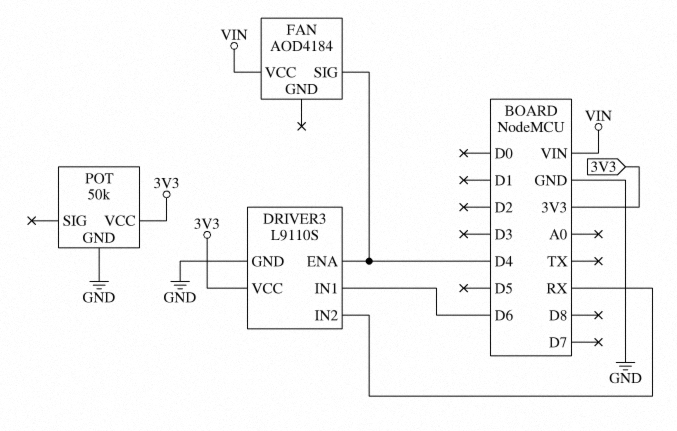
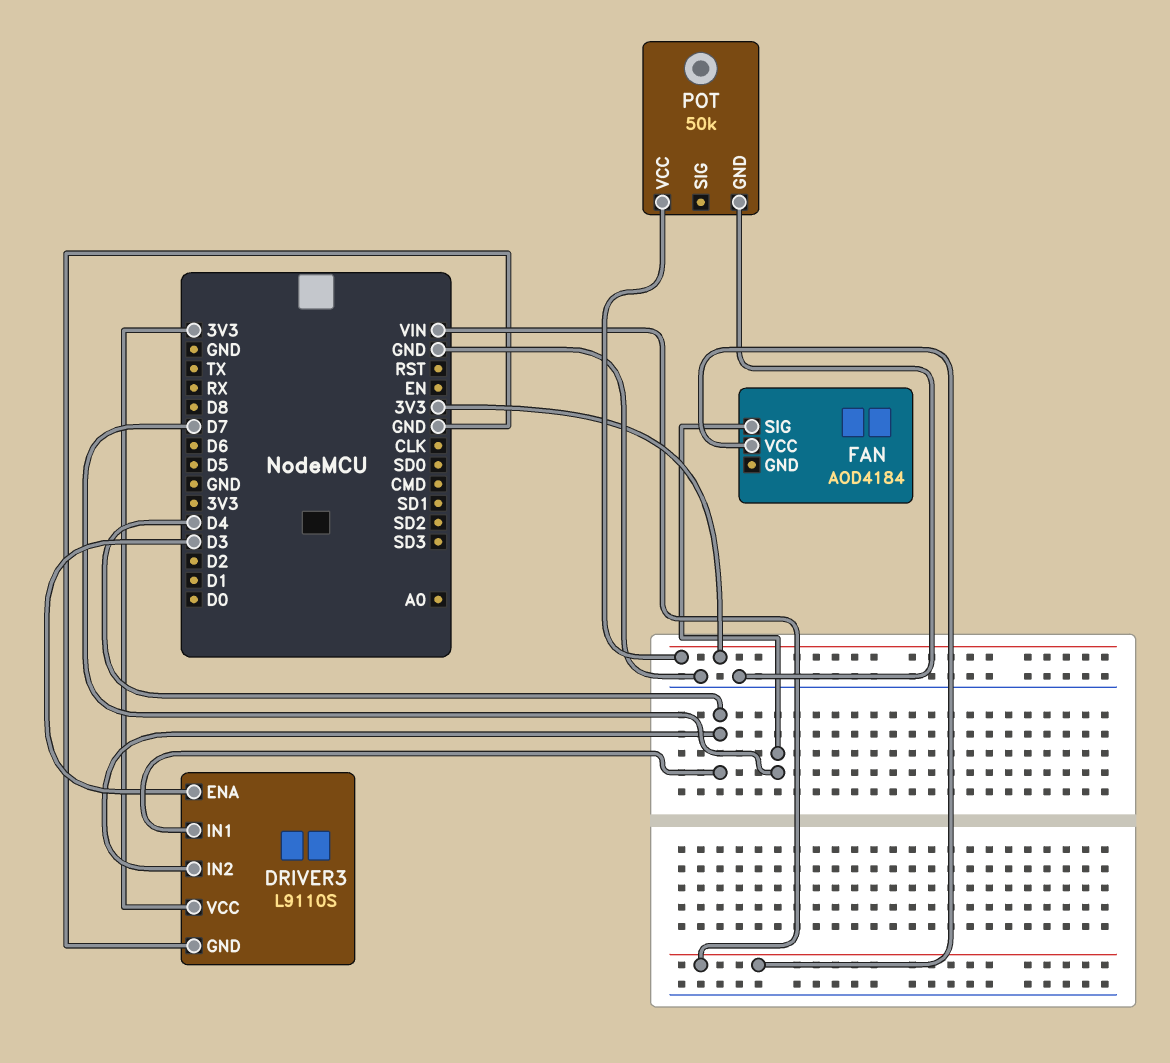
DRIVER3 pin ENA: D4 -> D3
DRIVER3 pin IN1: D6 -> D4
DRIVER3 pin IN2: RX -> D4
FAN pin SIG: D4 -> D7

